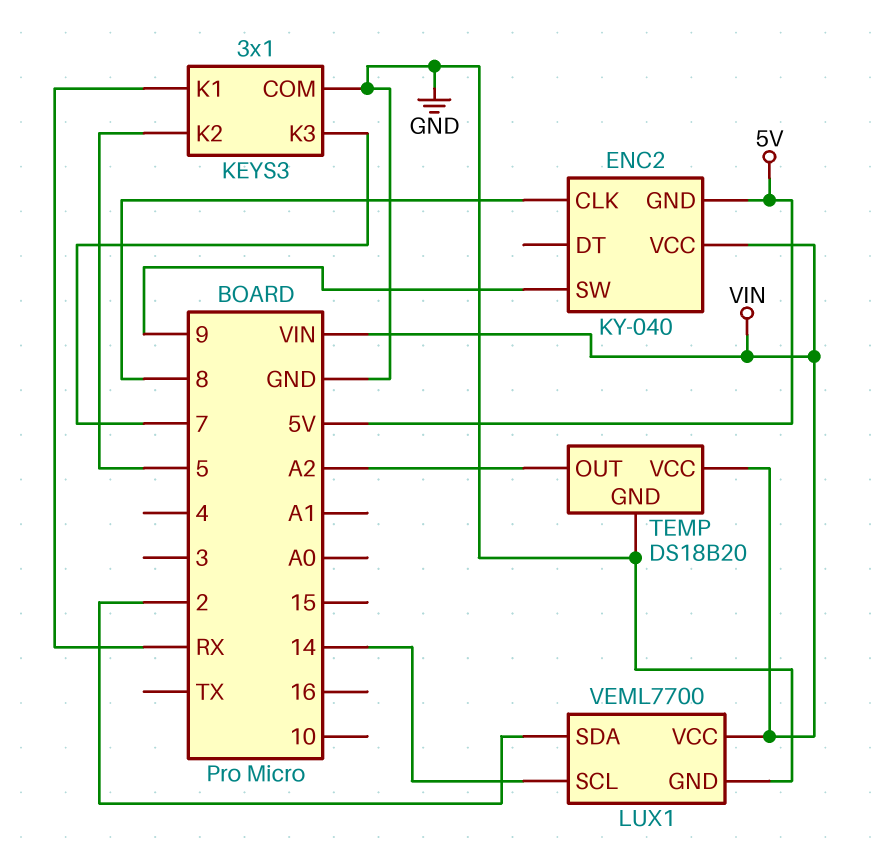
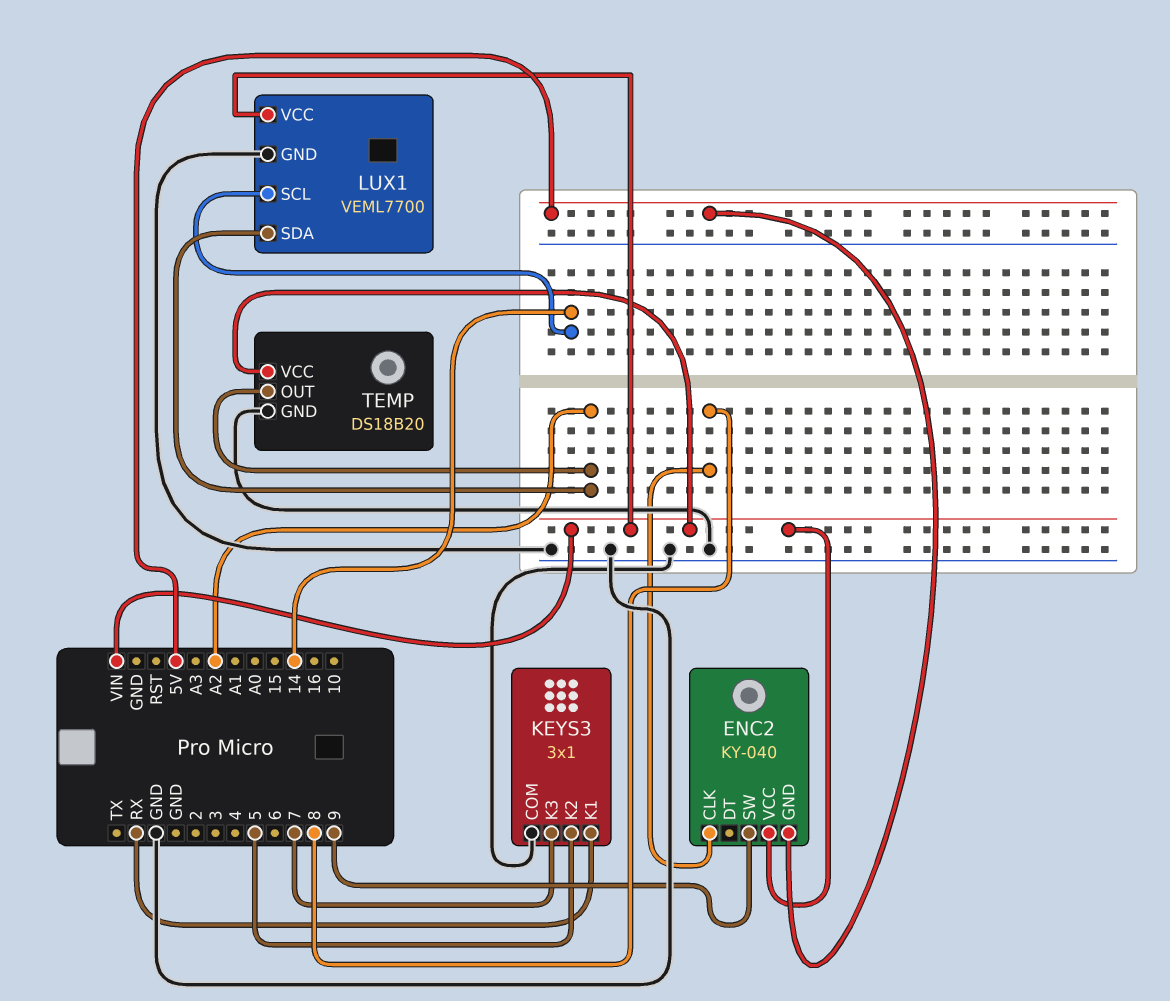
LUX1 pin SDA: 2 -> A2

